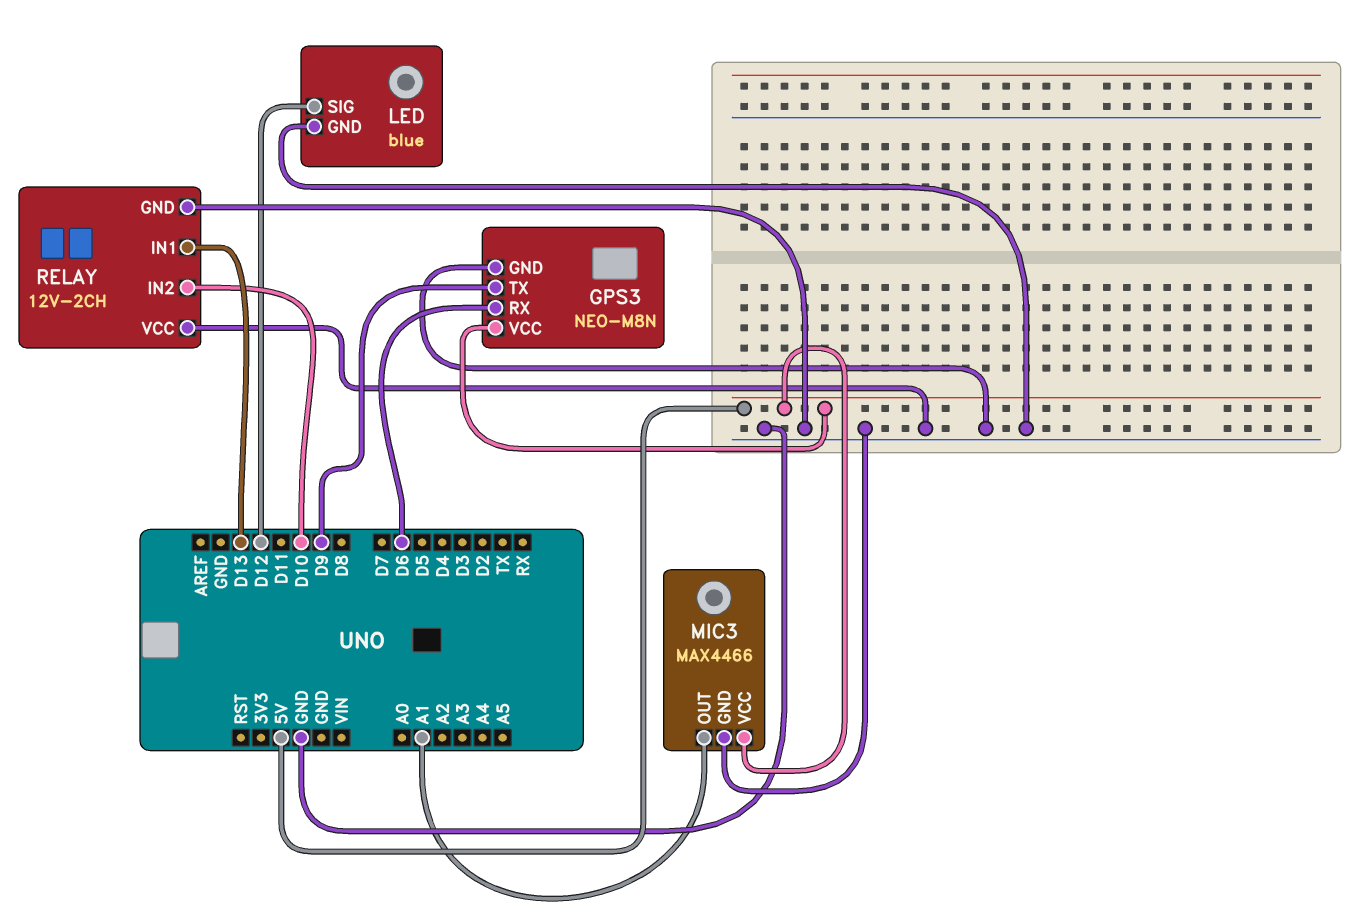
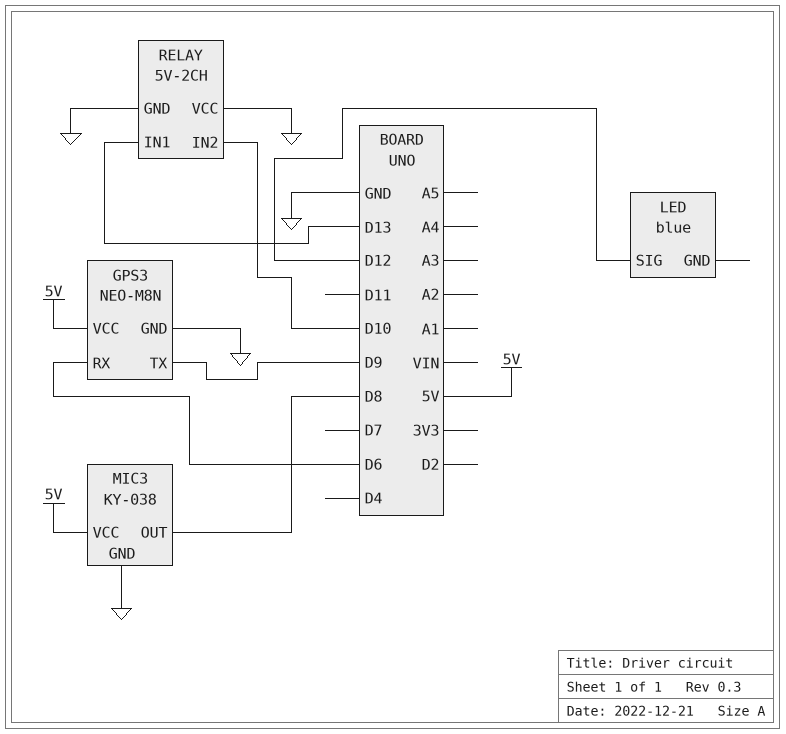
LED pin GND: GND -> none
MIC3: MAX4466 -> KY-038
MIC3 pin OUT: A1 -> D8
RELAY: 12V-2CH -> 5V-2CH

